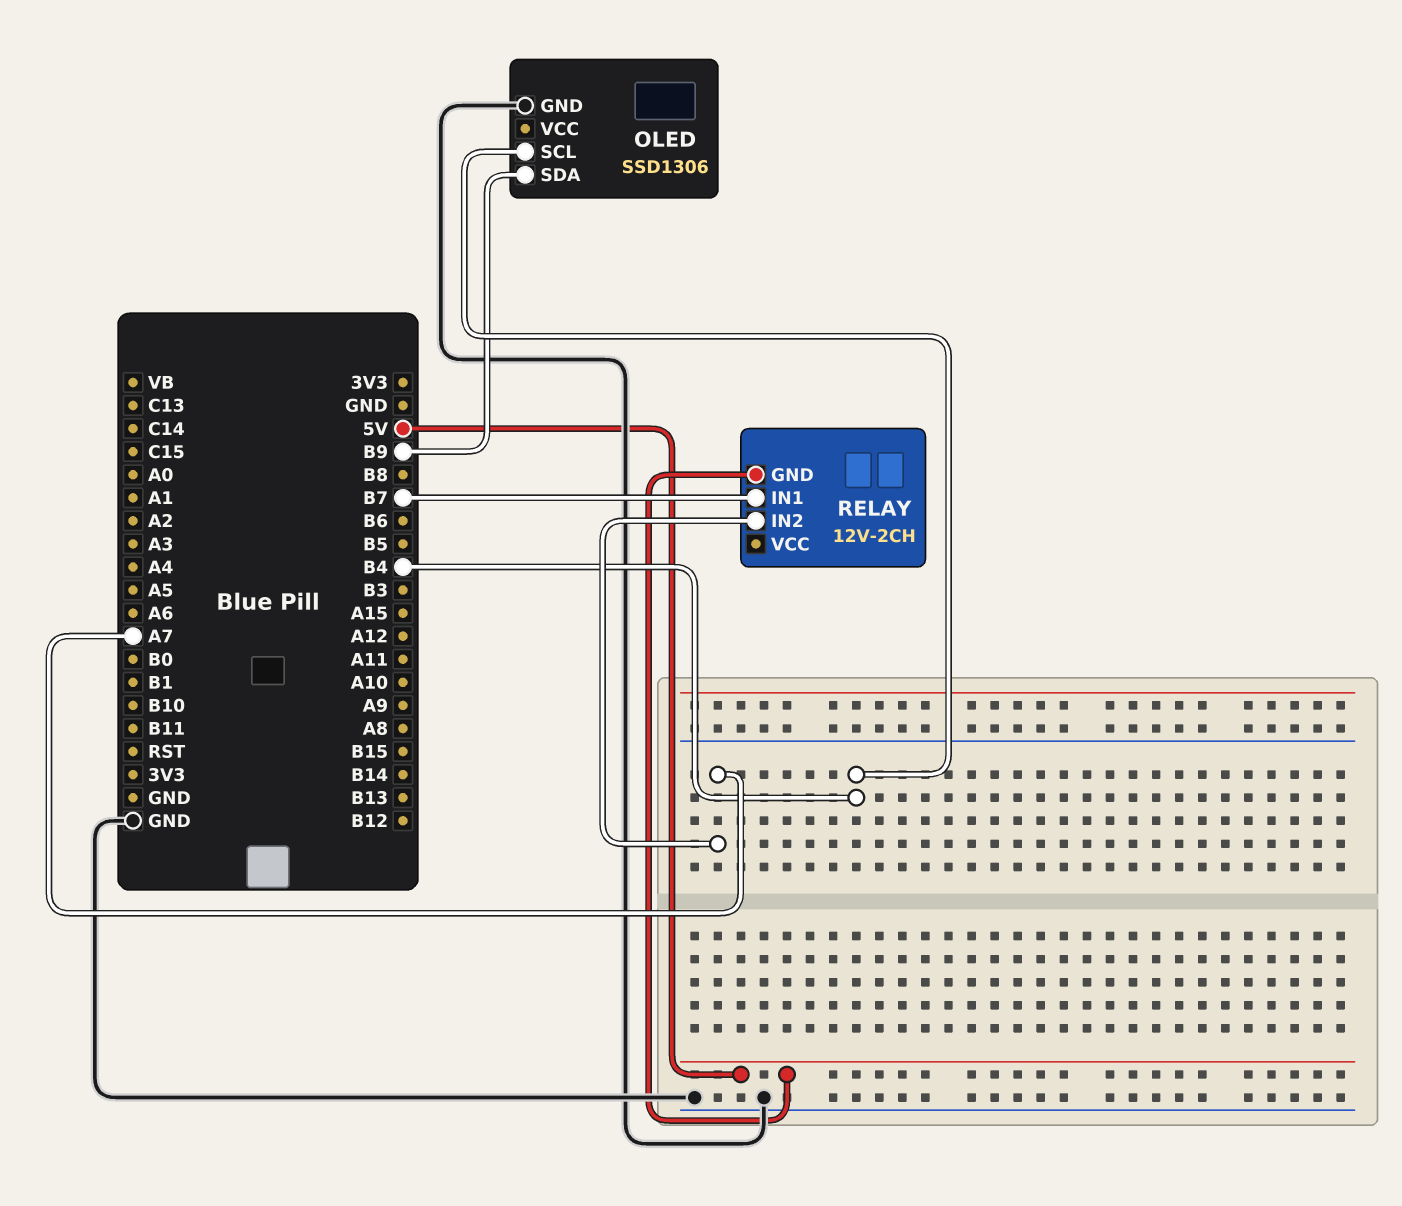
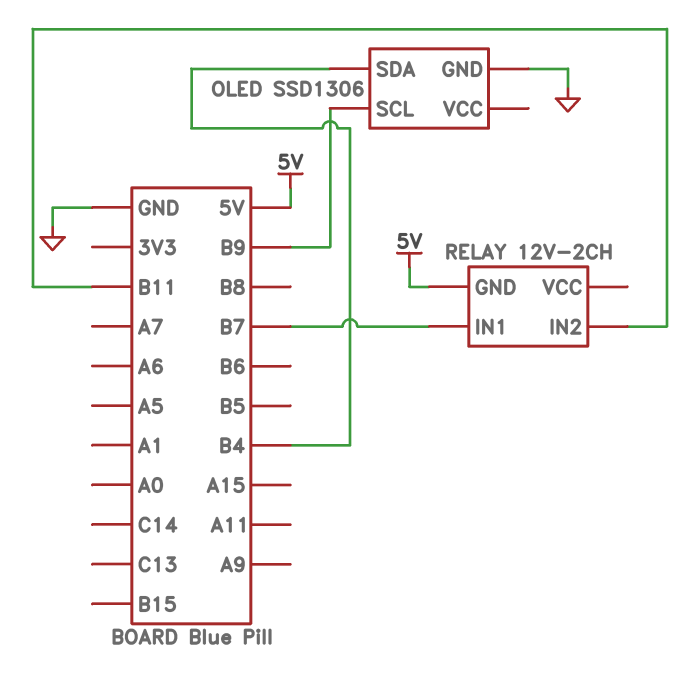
OLED pin SCL: B4 -> B9
OLED pin SDA: B9 -> B4
RELAY pin IN2: A7 -> B11

